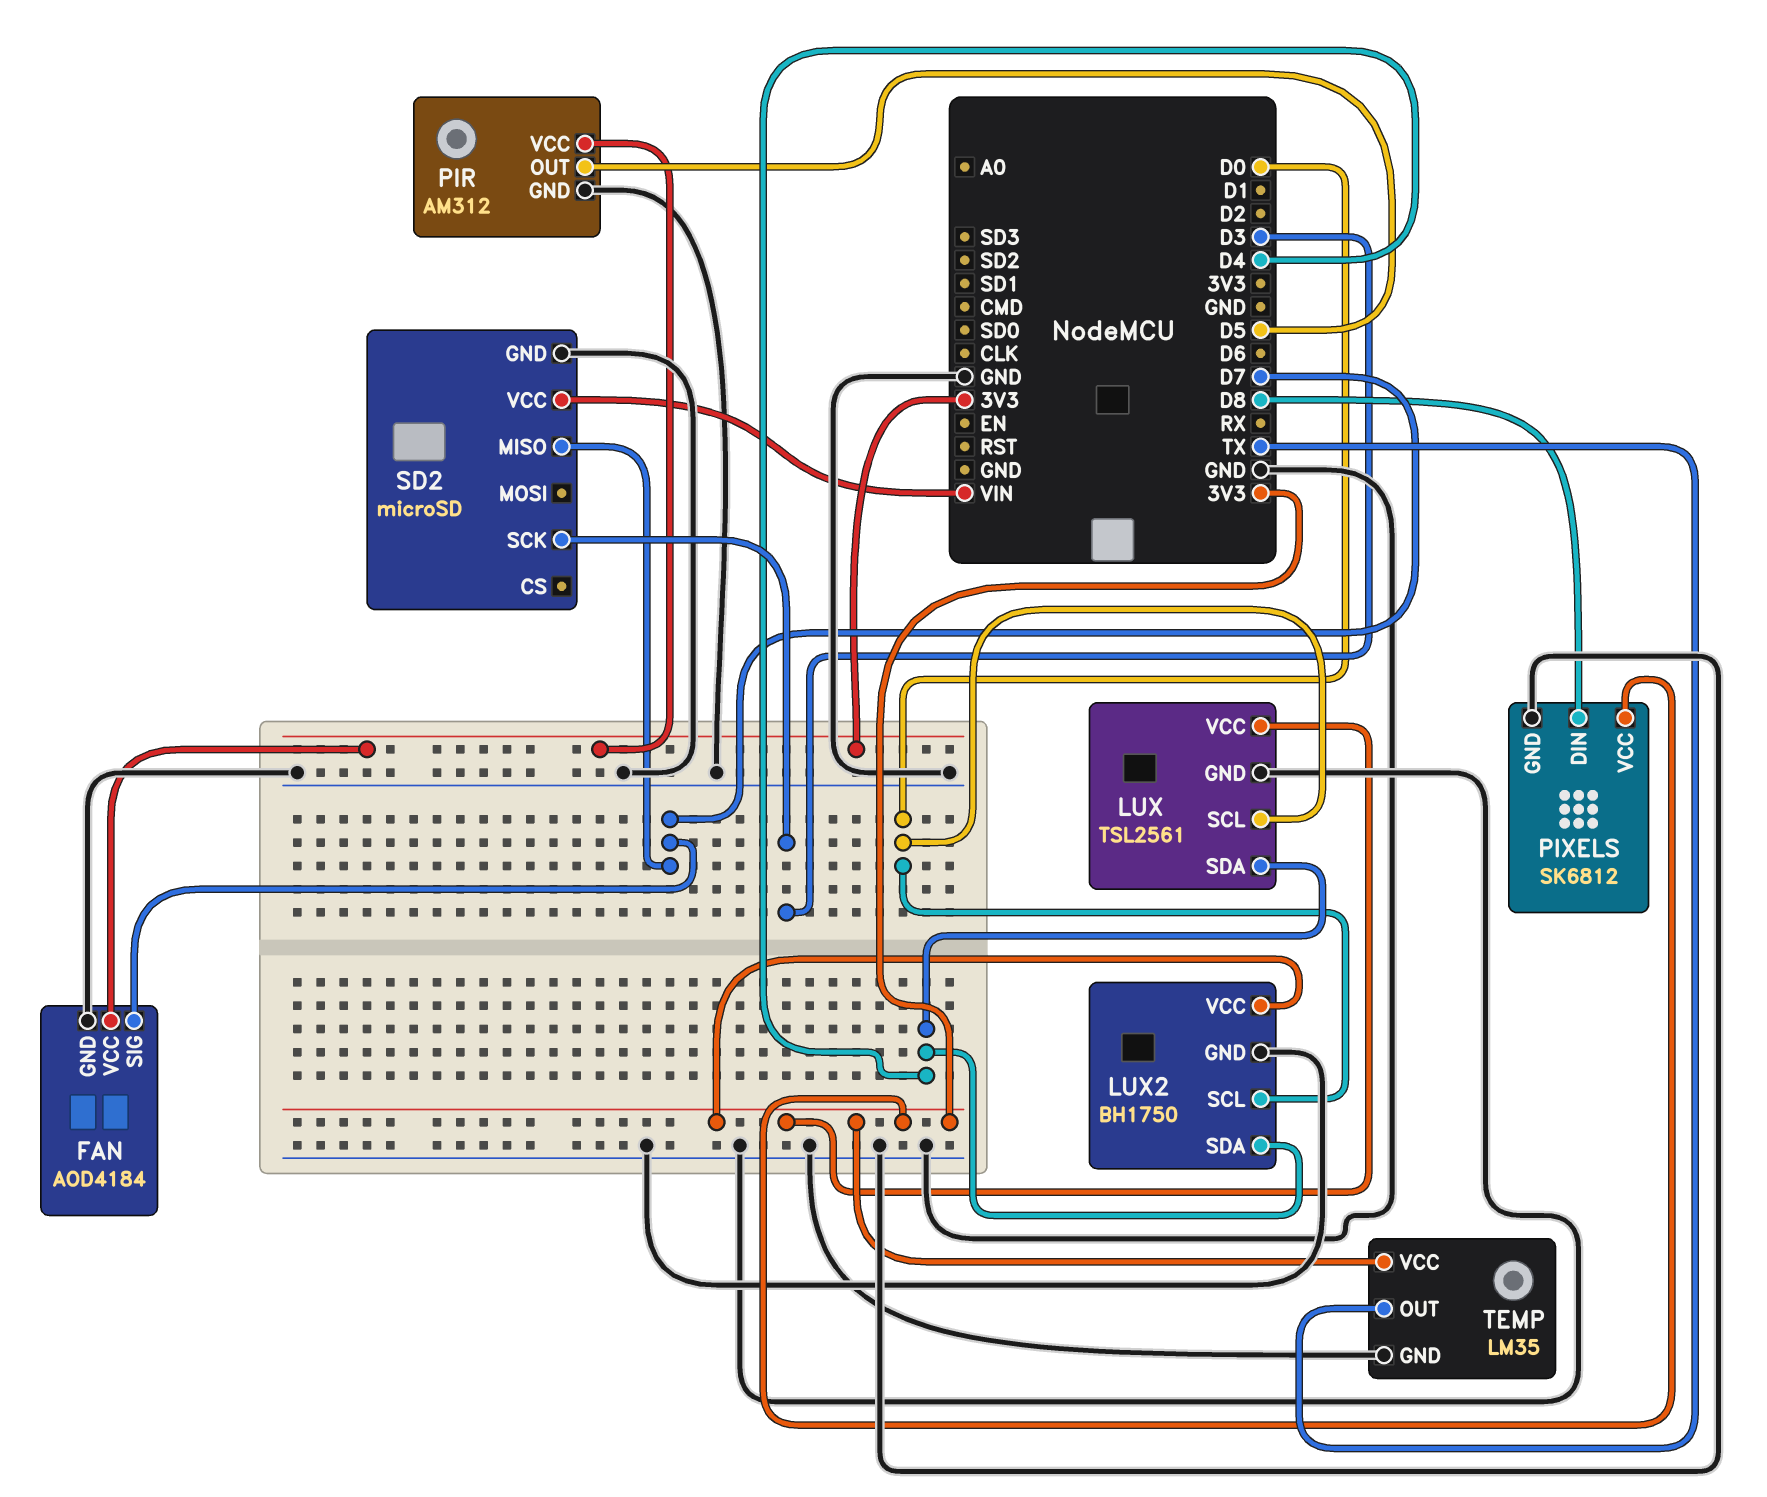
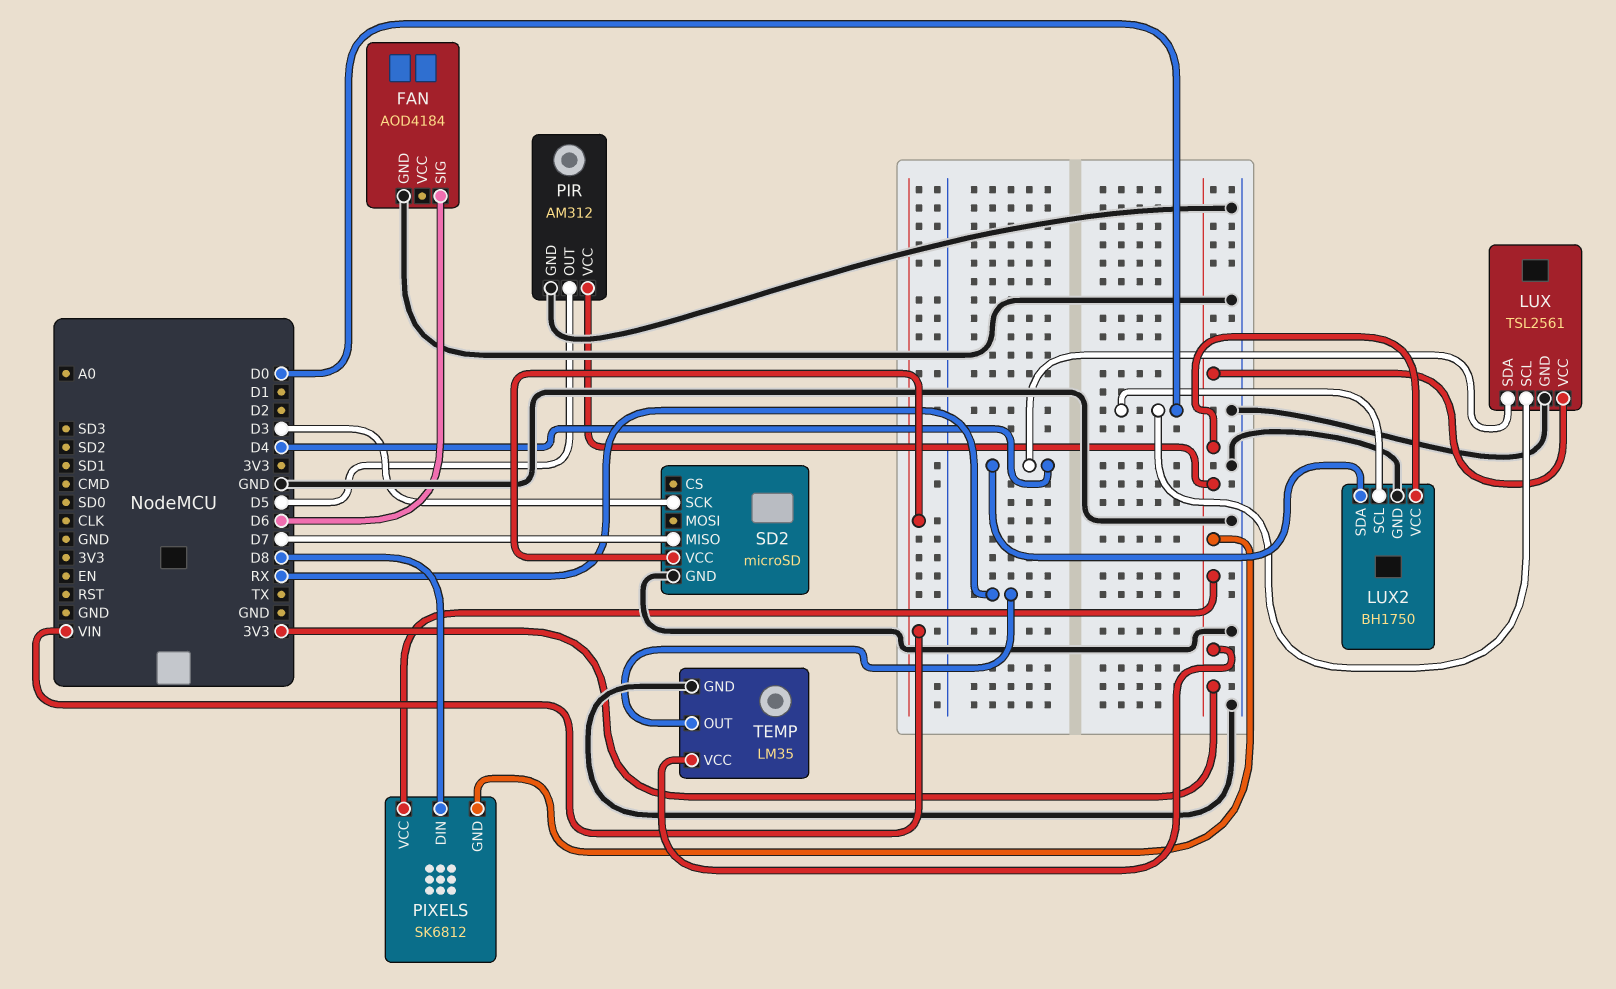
FAN pin SIG: D7 -> D6
FAN pin VCC: 3V3 -> none
PIXELS pin GND: GND -> 3V3
TEMP pin OUT: TX -> RX

